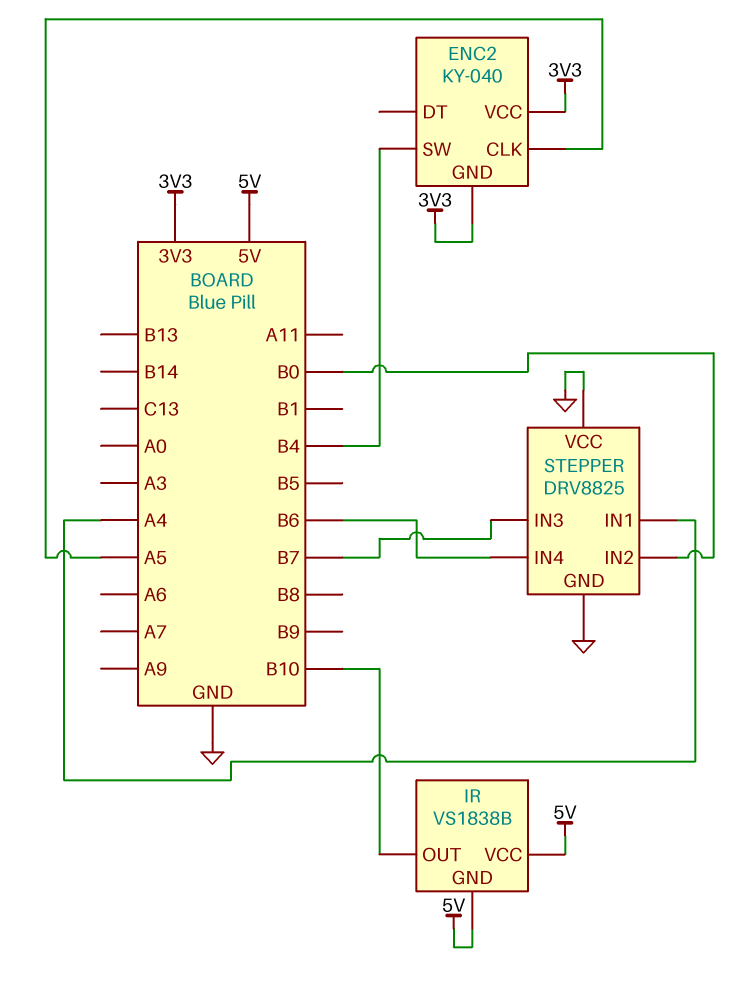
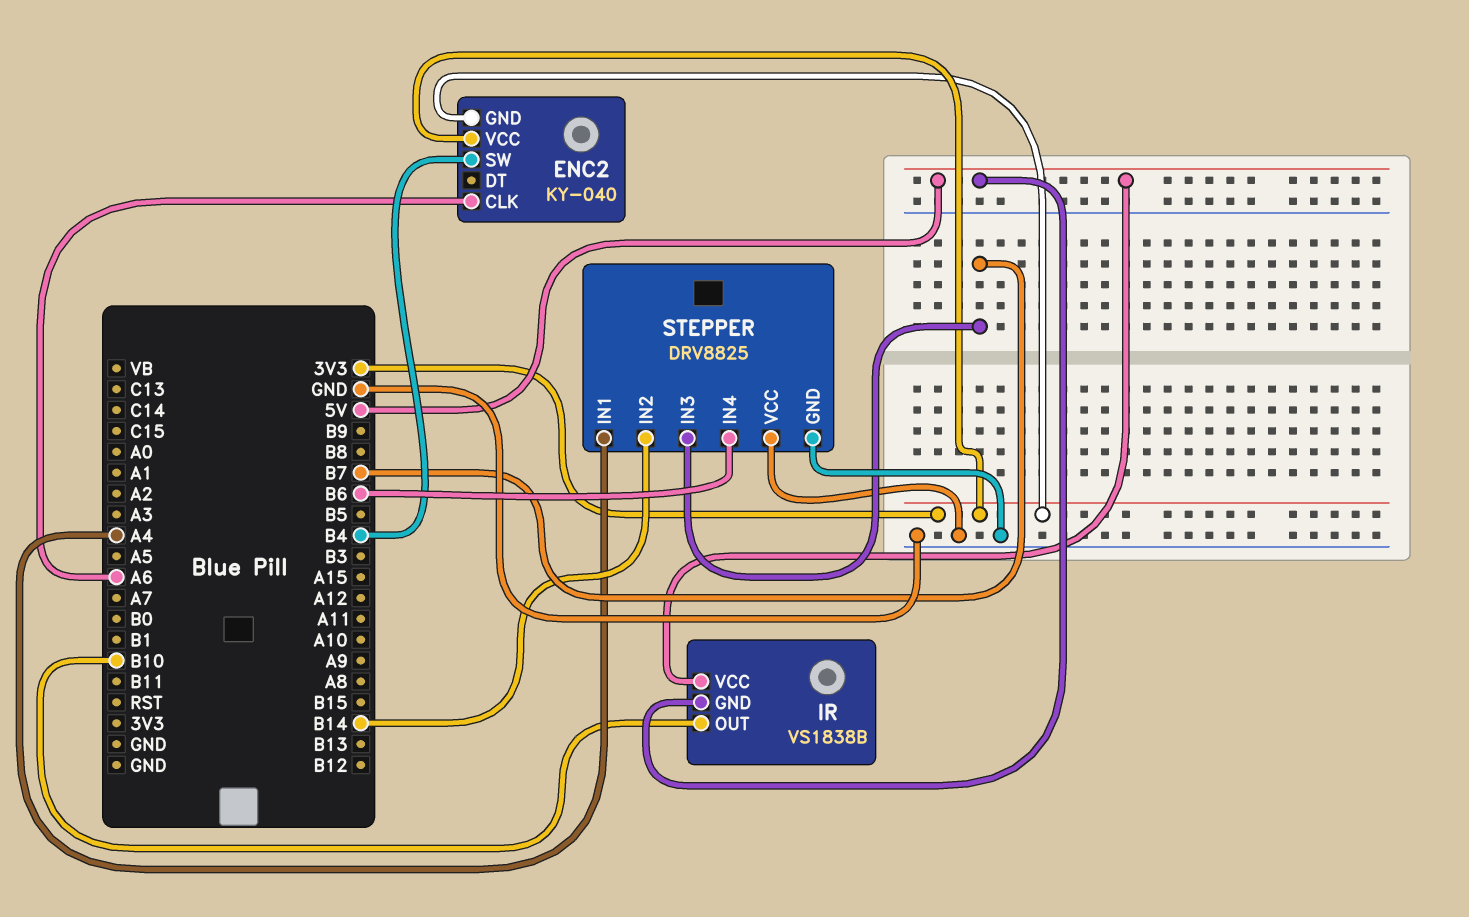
ENC2 pin CLK: A5 -> A6
STEPPER pin IN2: B0 -> B14

